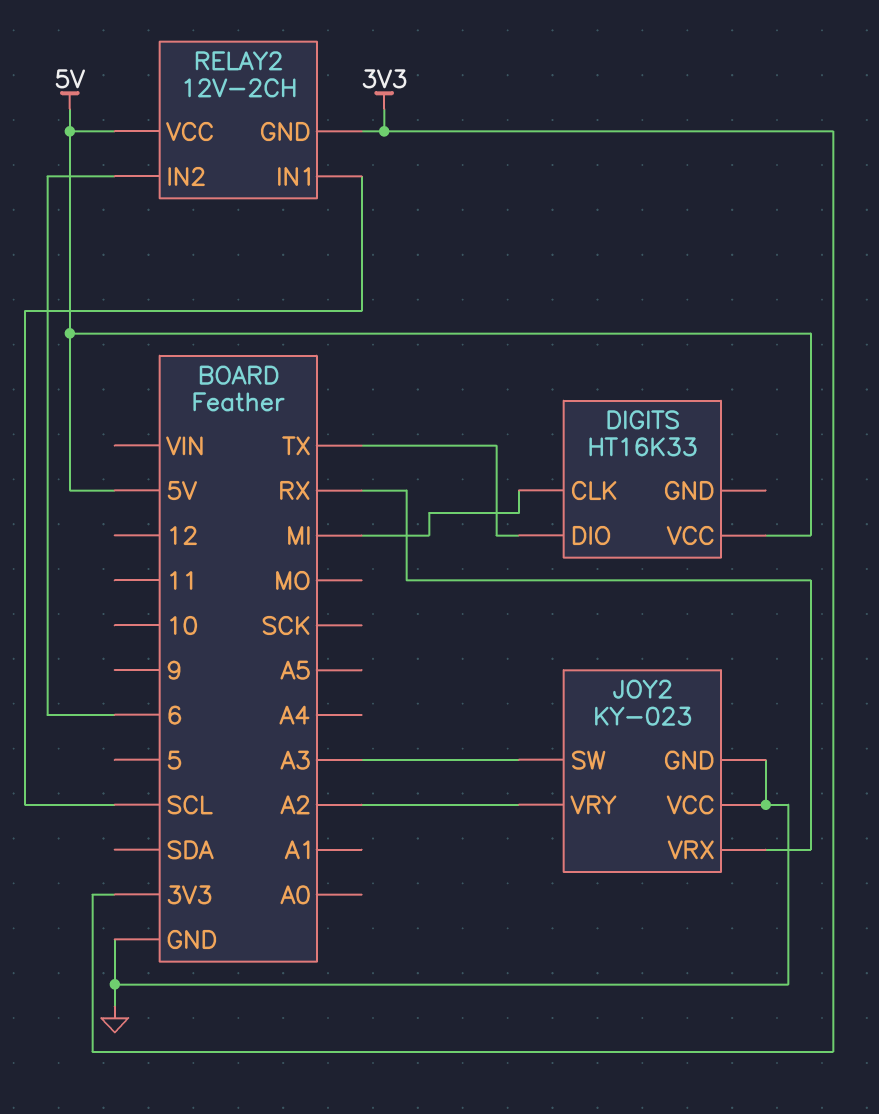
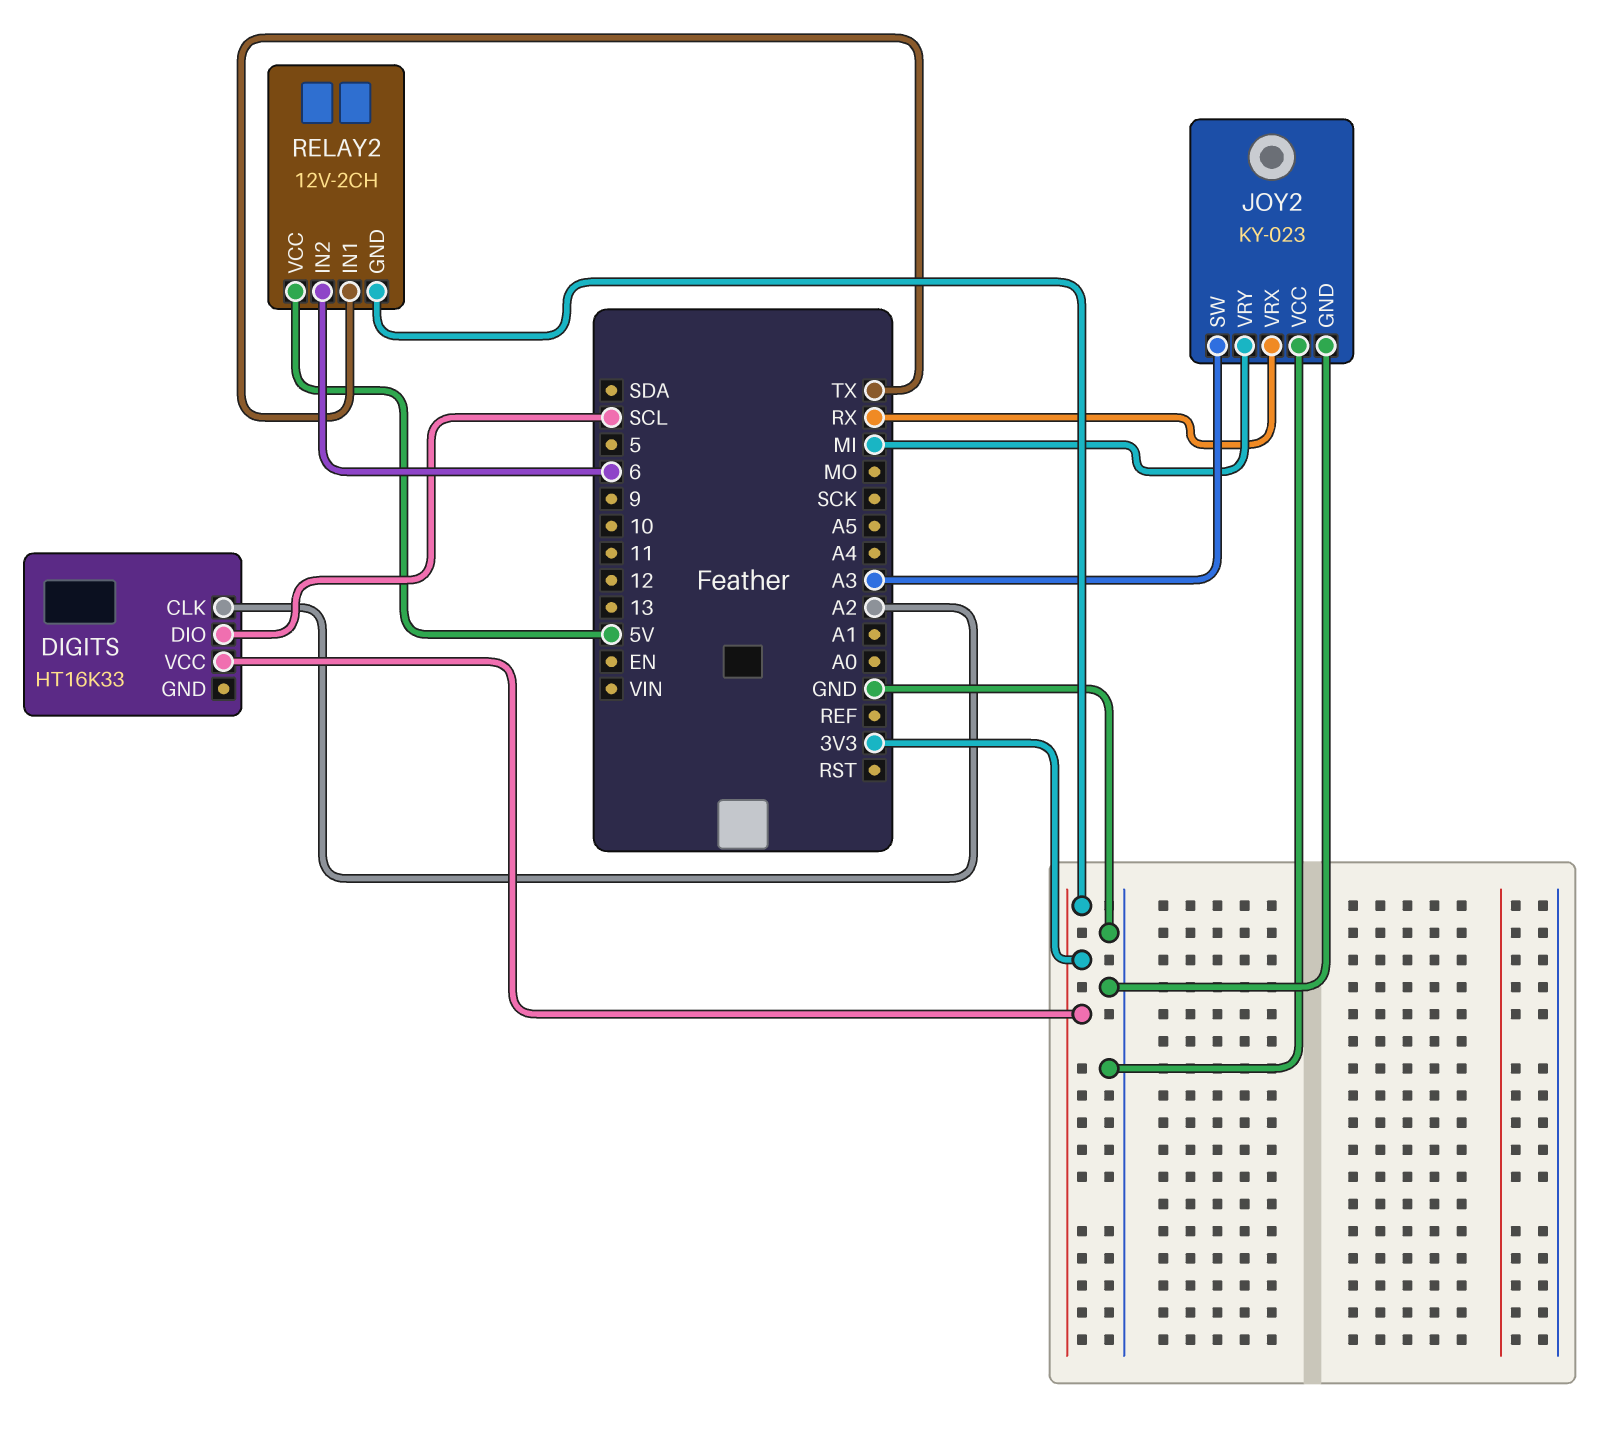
DIGITS pin CLK: MI -> A2
DIGITS pin DIO: TX -> SCL
DIGITS pin VCC: 5V -> 3V3
JOY2 pin VRY: A2 -> MI
RELAY2 pin IN1: SCL -> TX

